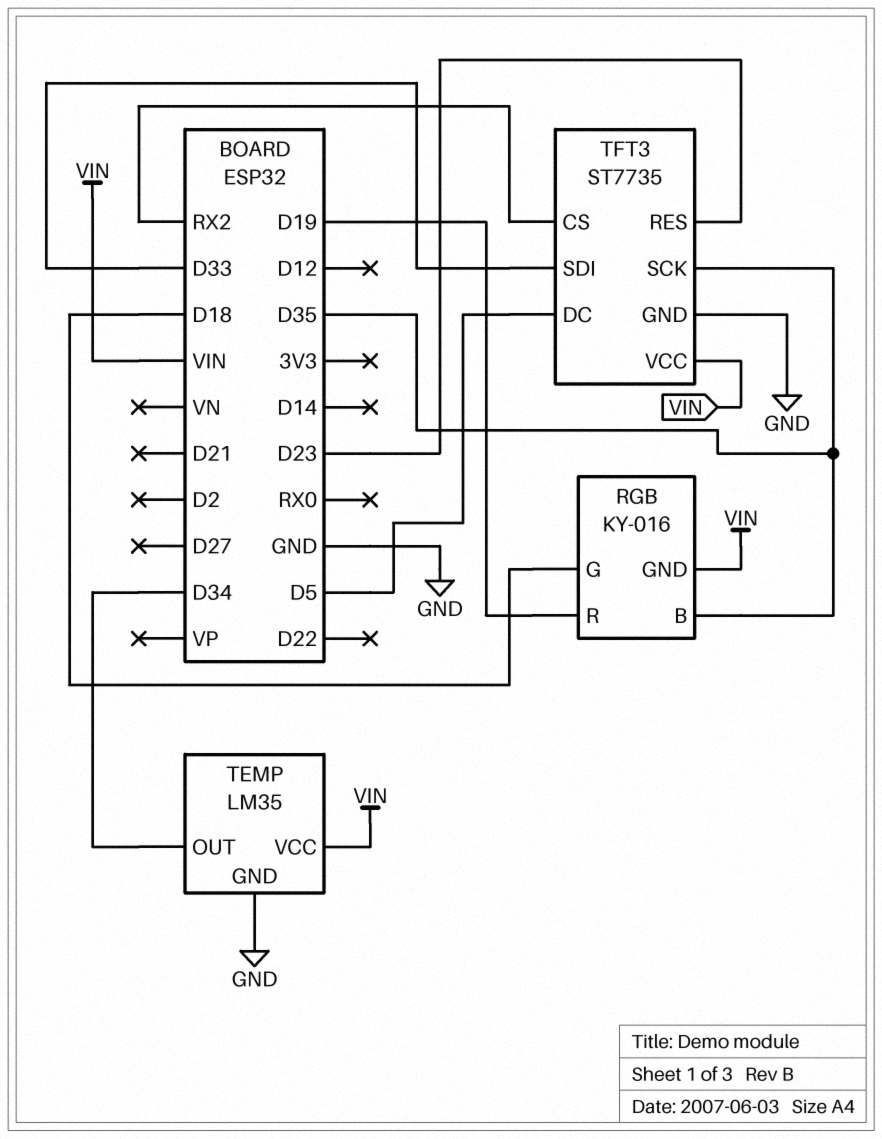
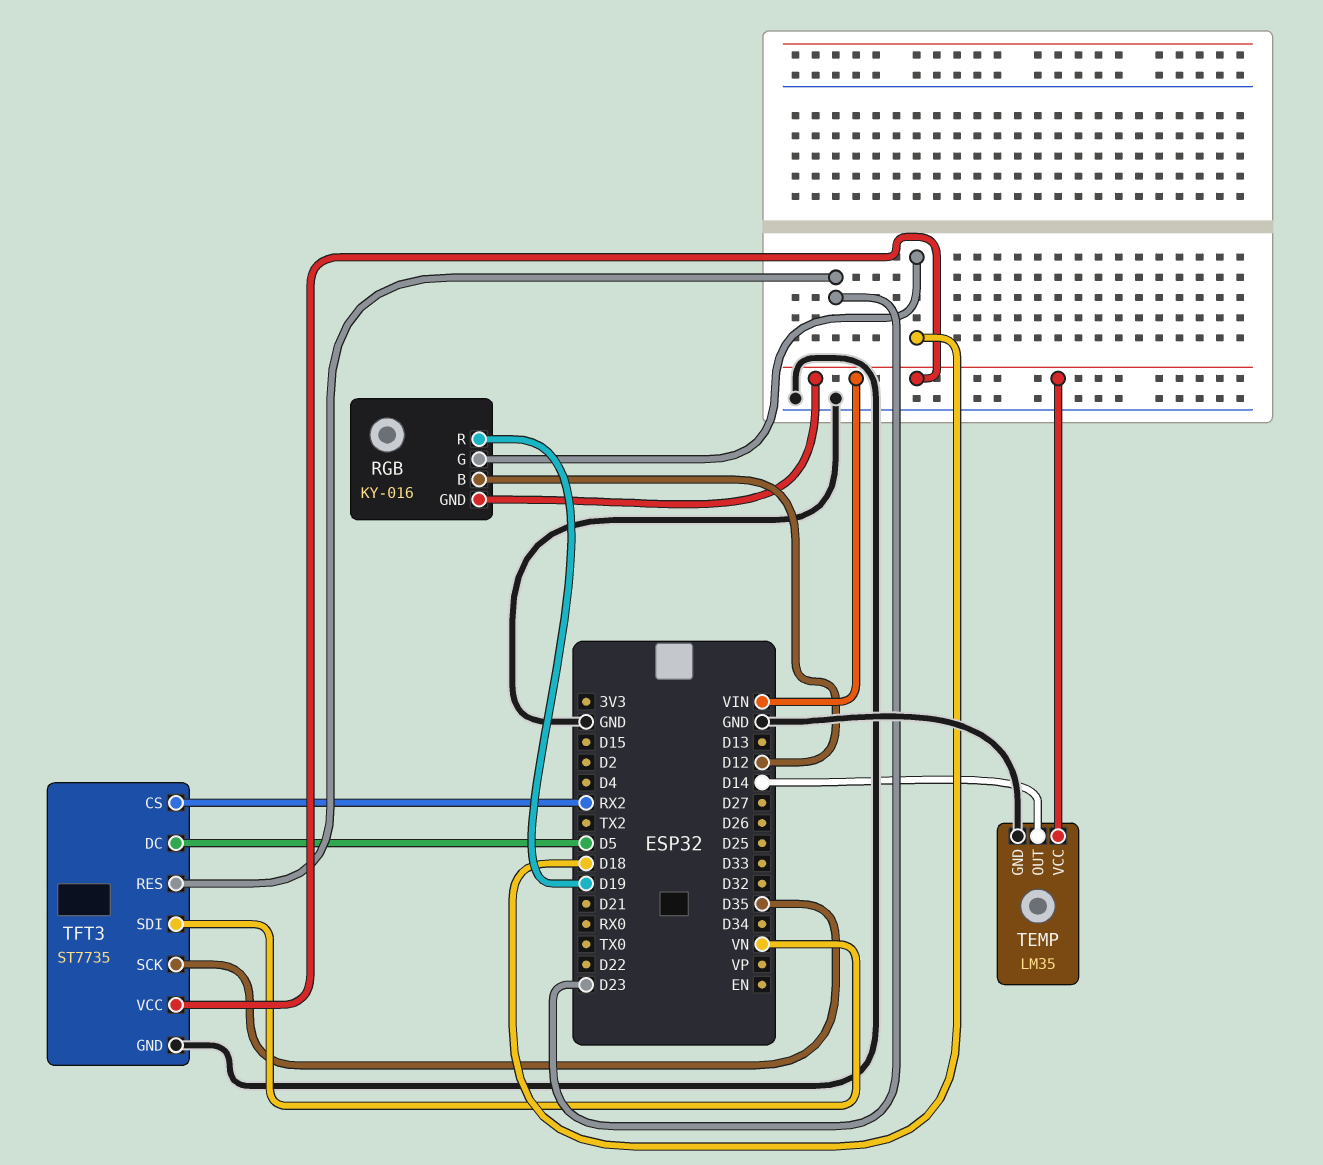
RGB pin B: D35 -> D12
TEMP pin OUT: D34 -> D14
TFT3 pin SDI: D33 -> VN

